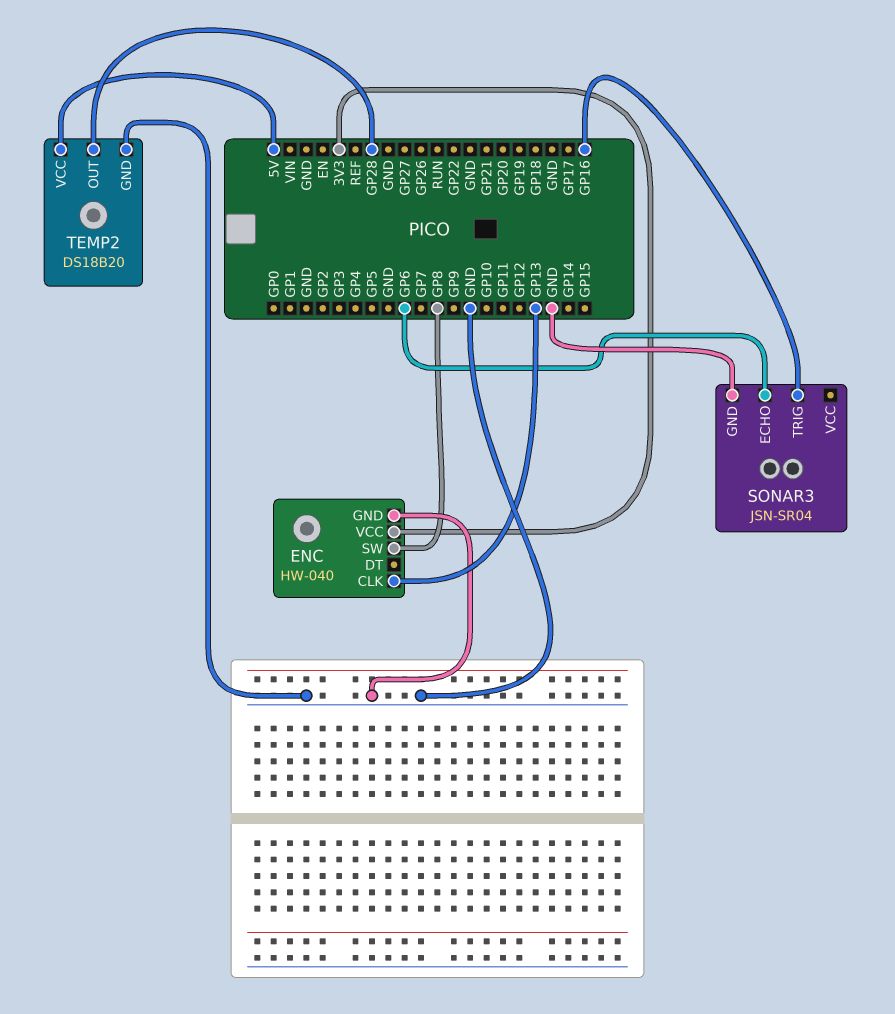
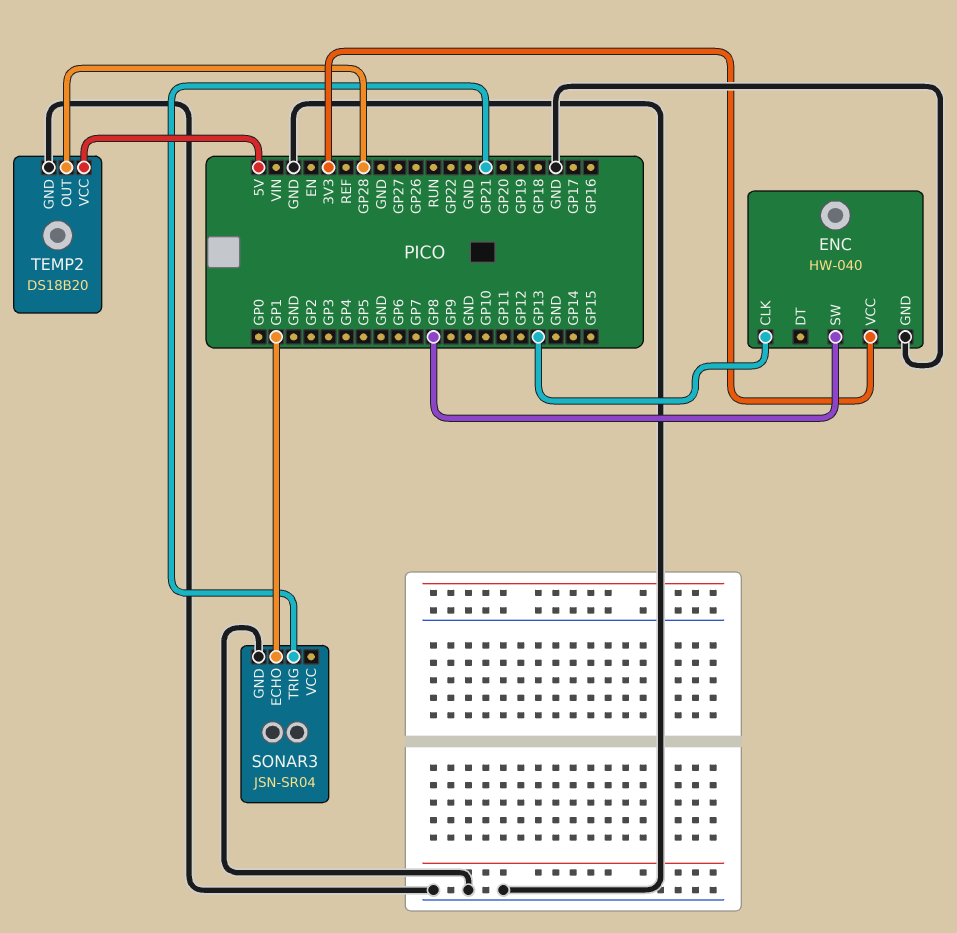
SONAR3 pin ECHO: GP6 -> GP1
SONAR3 pin TRIG: GP16 -> GP21

